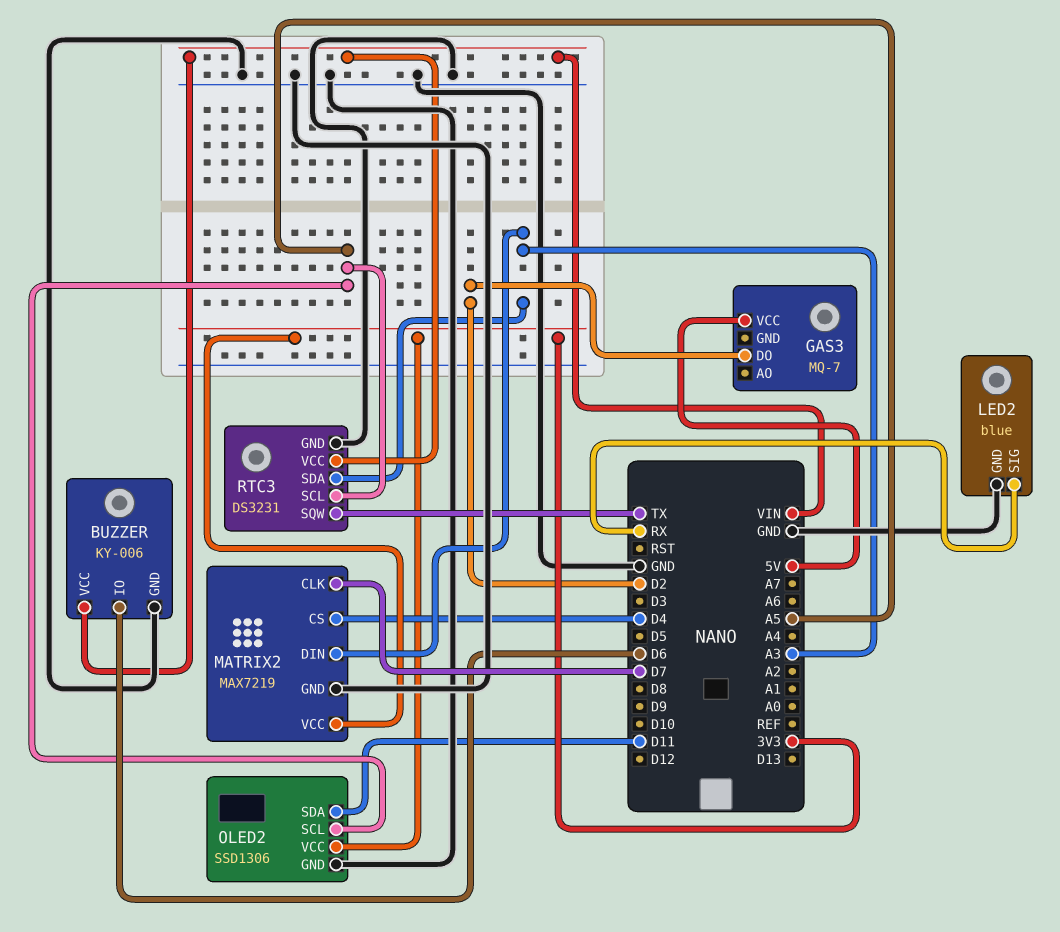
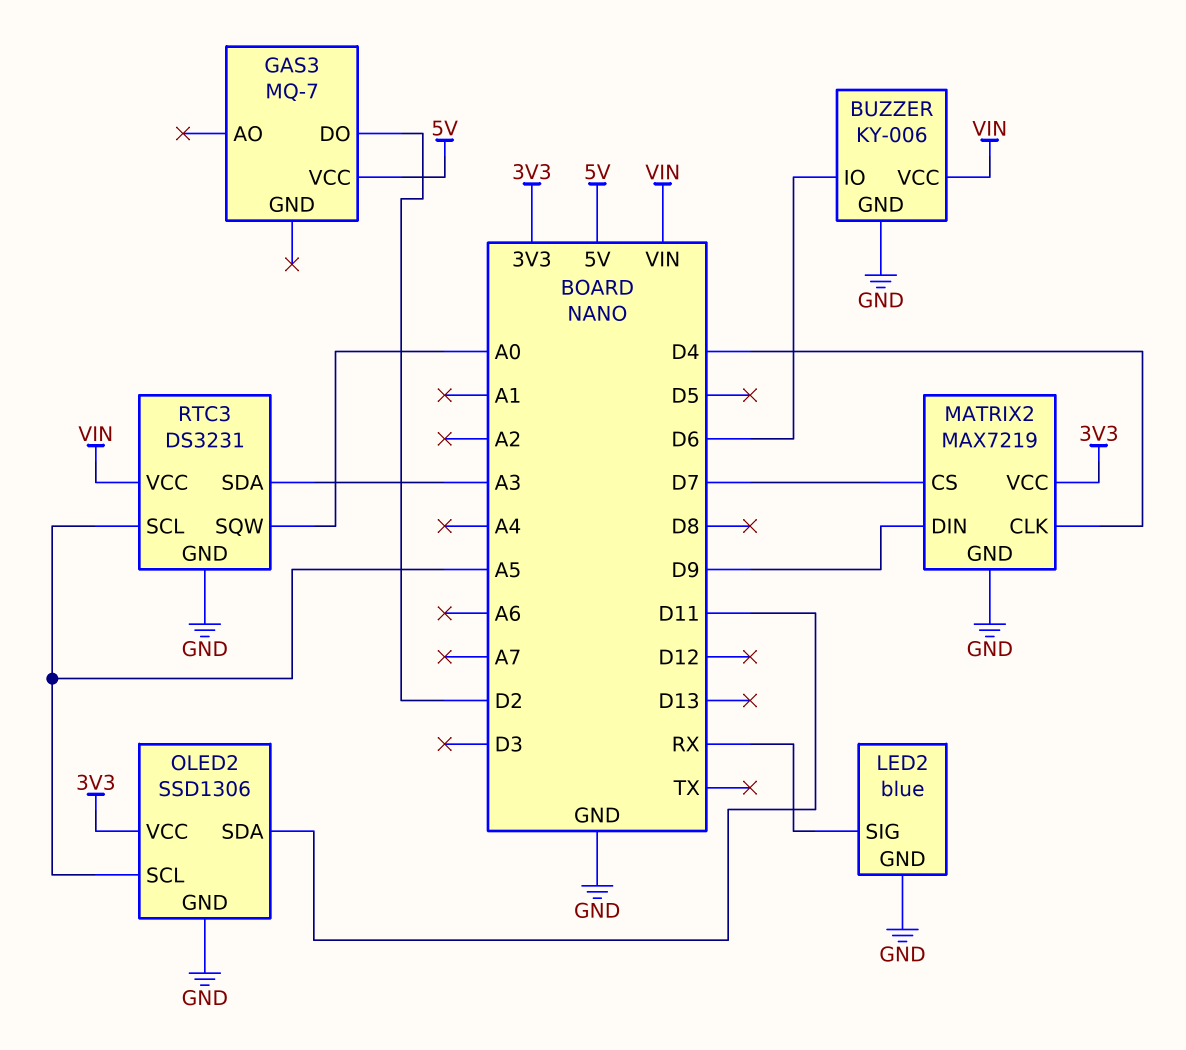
MATRIX2 pin CLK: D7 -> D4
MATRIX2 pin CS: D4 -> D7
MATRIX2 pin DIN: A3 -> D9
RTC3 pin SQW: TX -> A0

